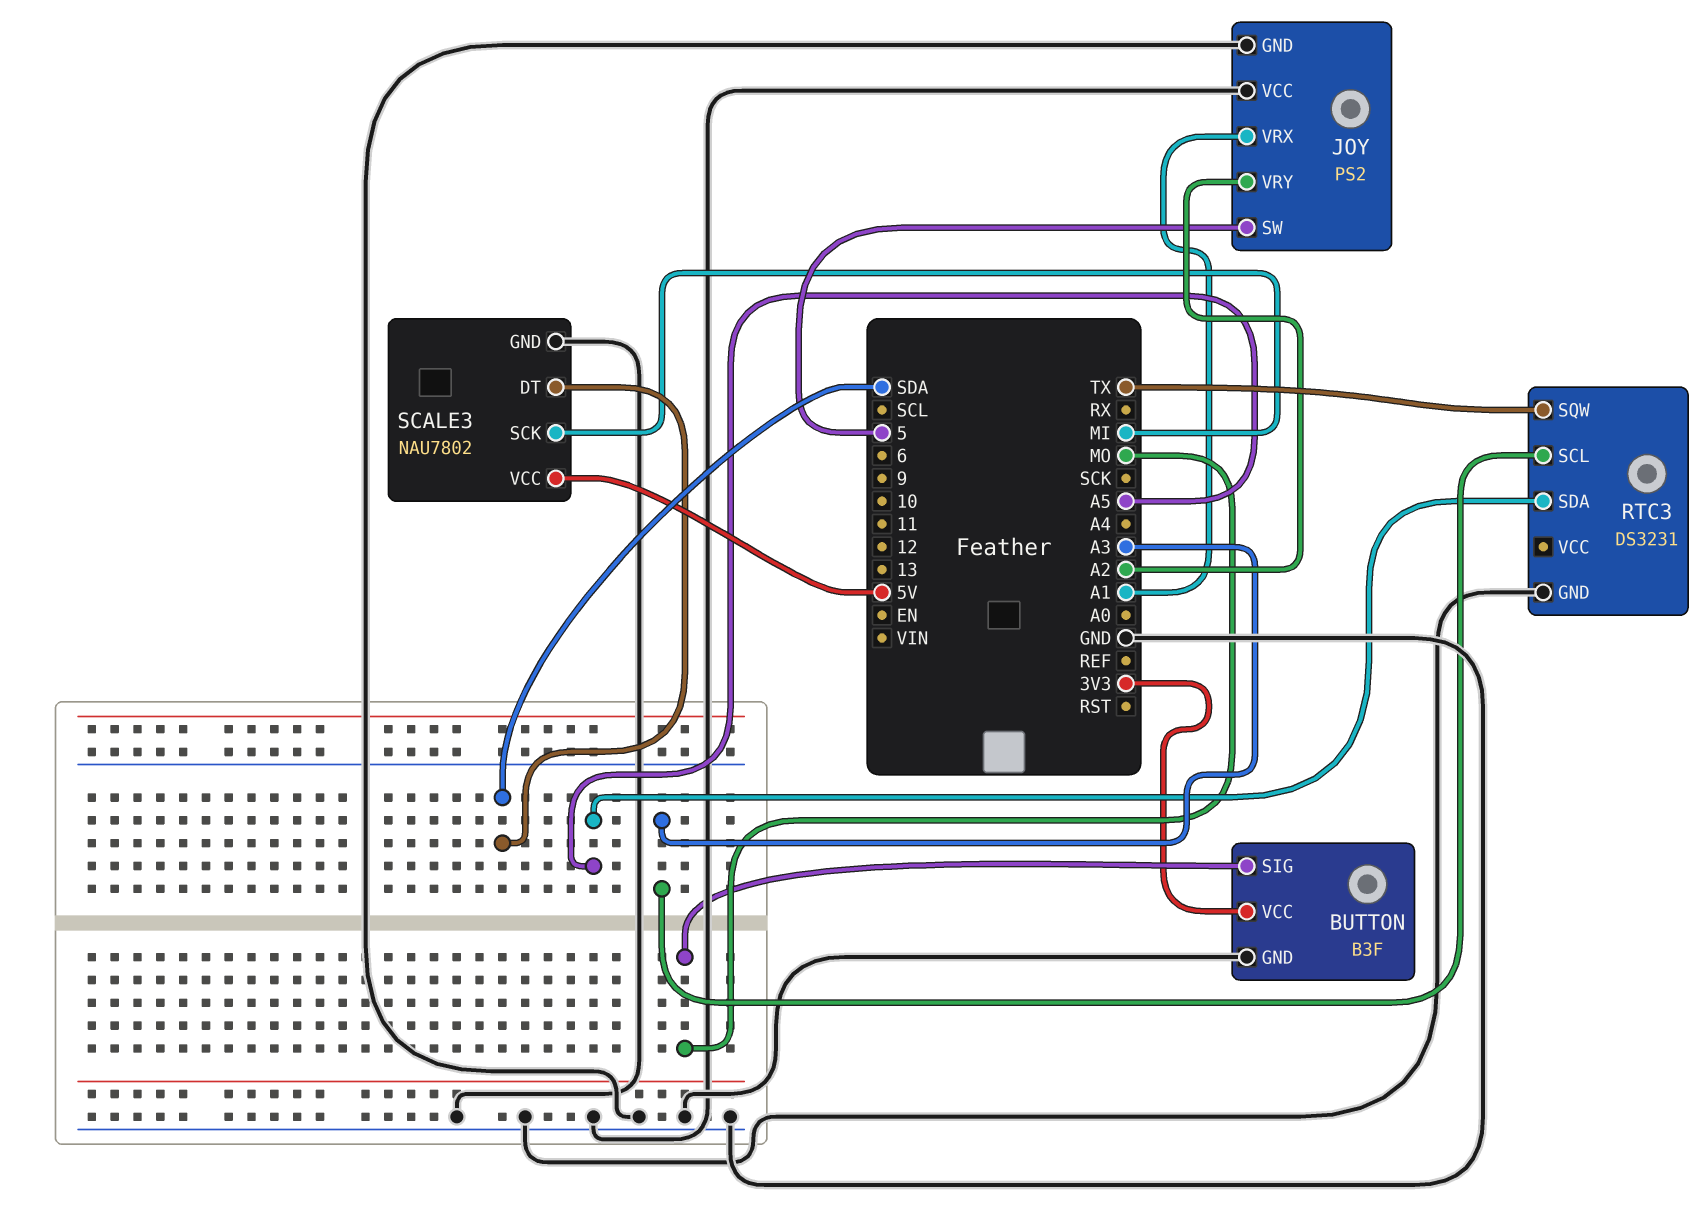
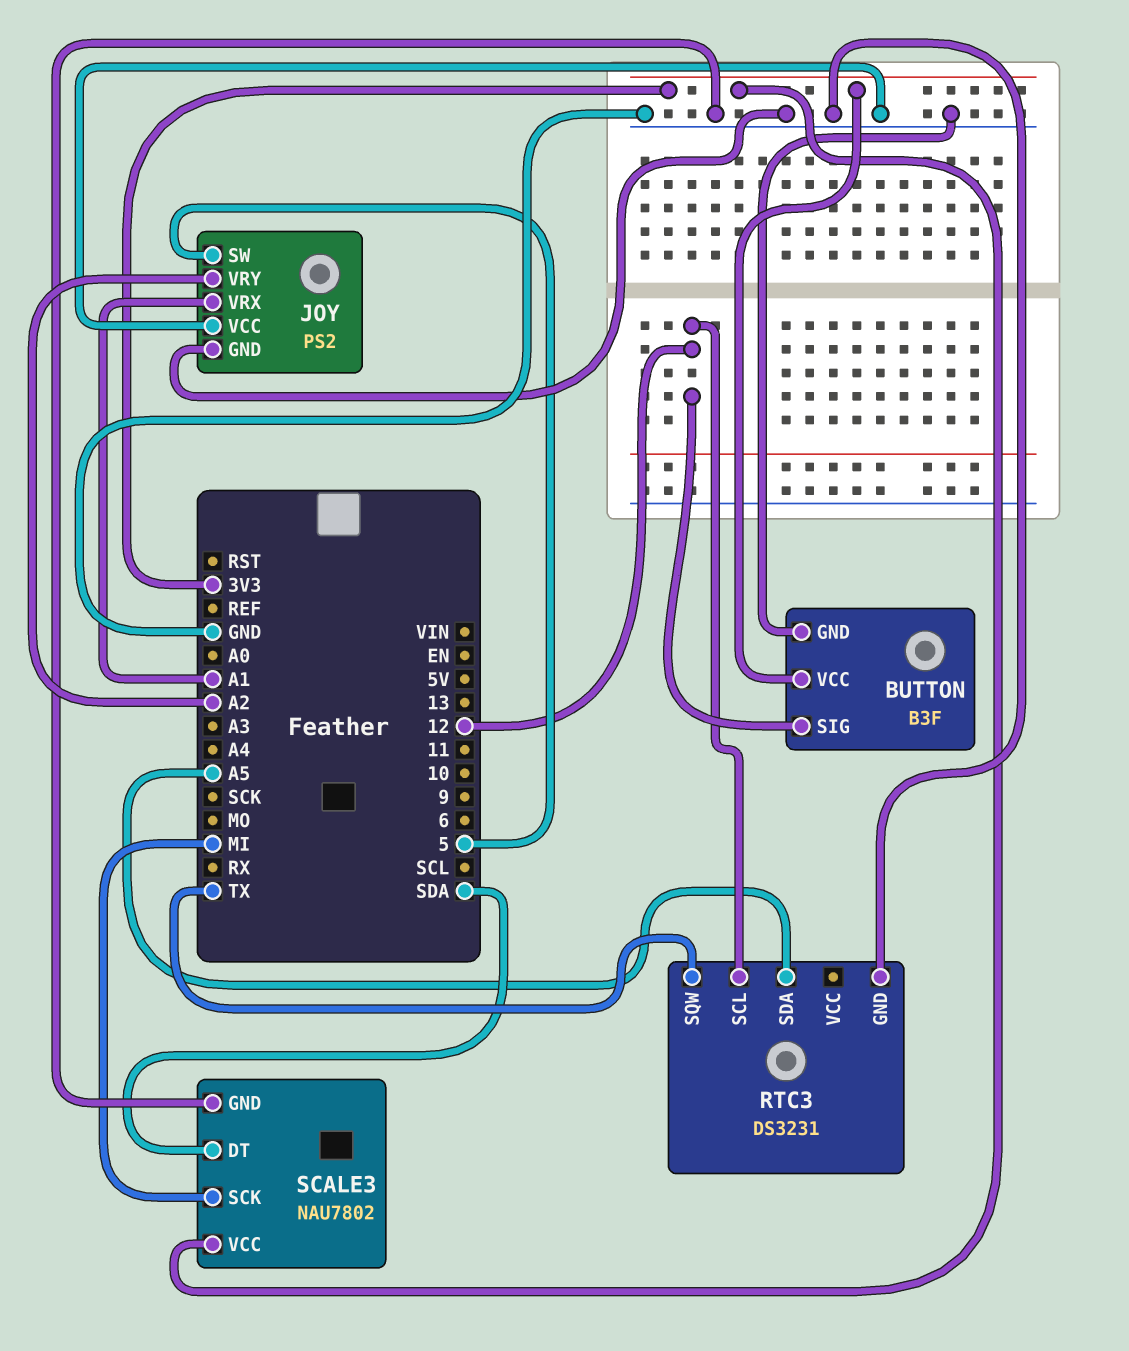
BUTTON pin SIG: MO -> 12
RTC3 pin SCL: A3 -> 12
SCALE3 pin VCC: 5V -> 3V3

